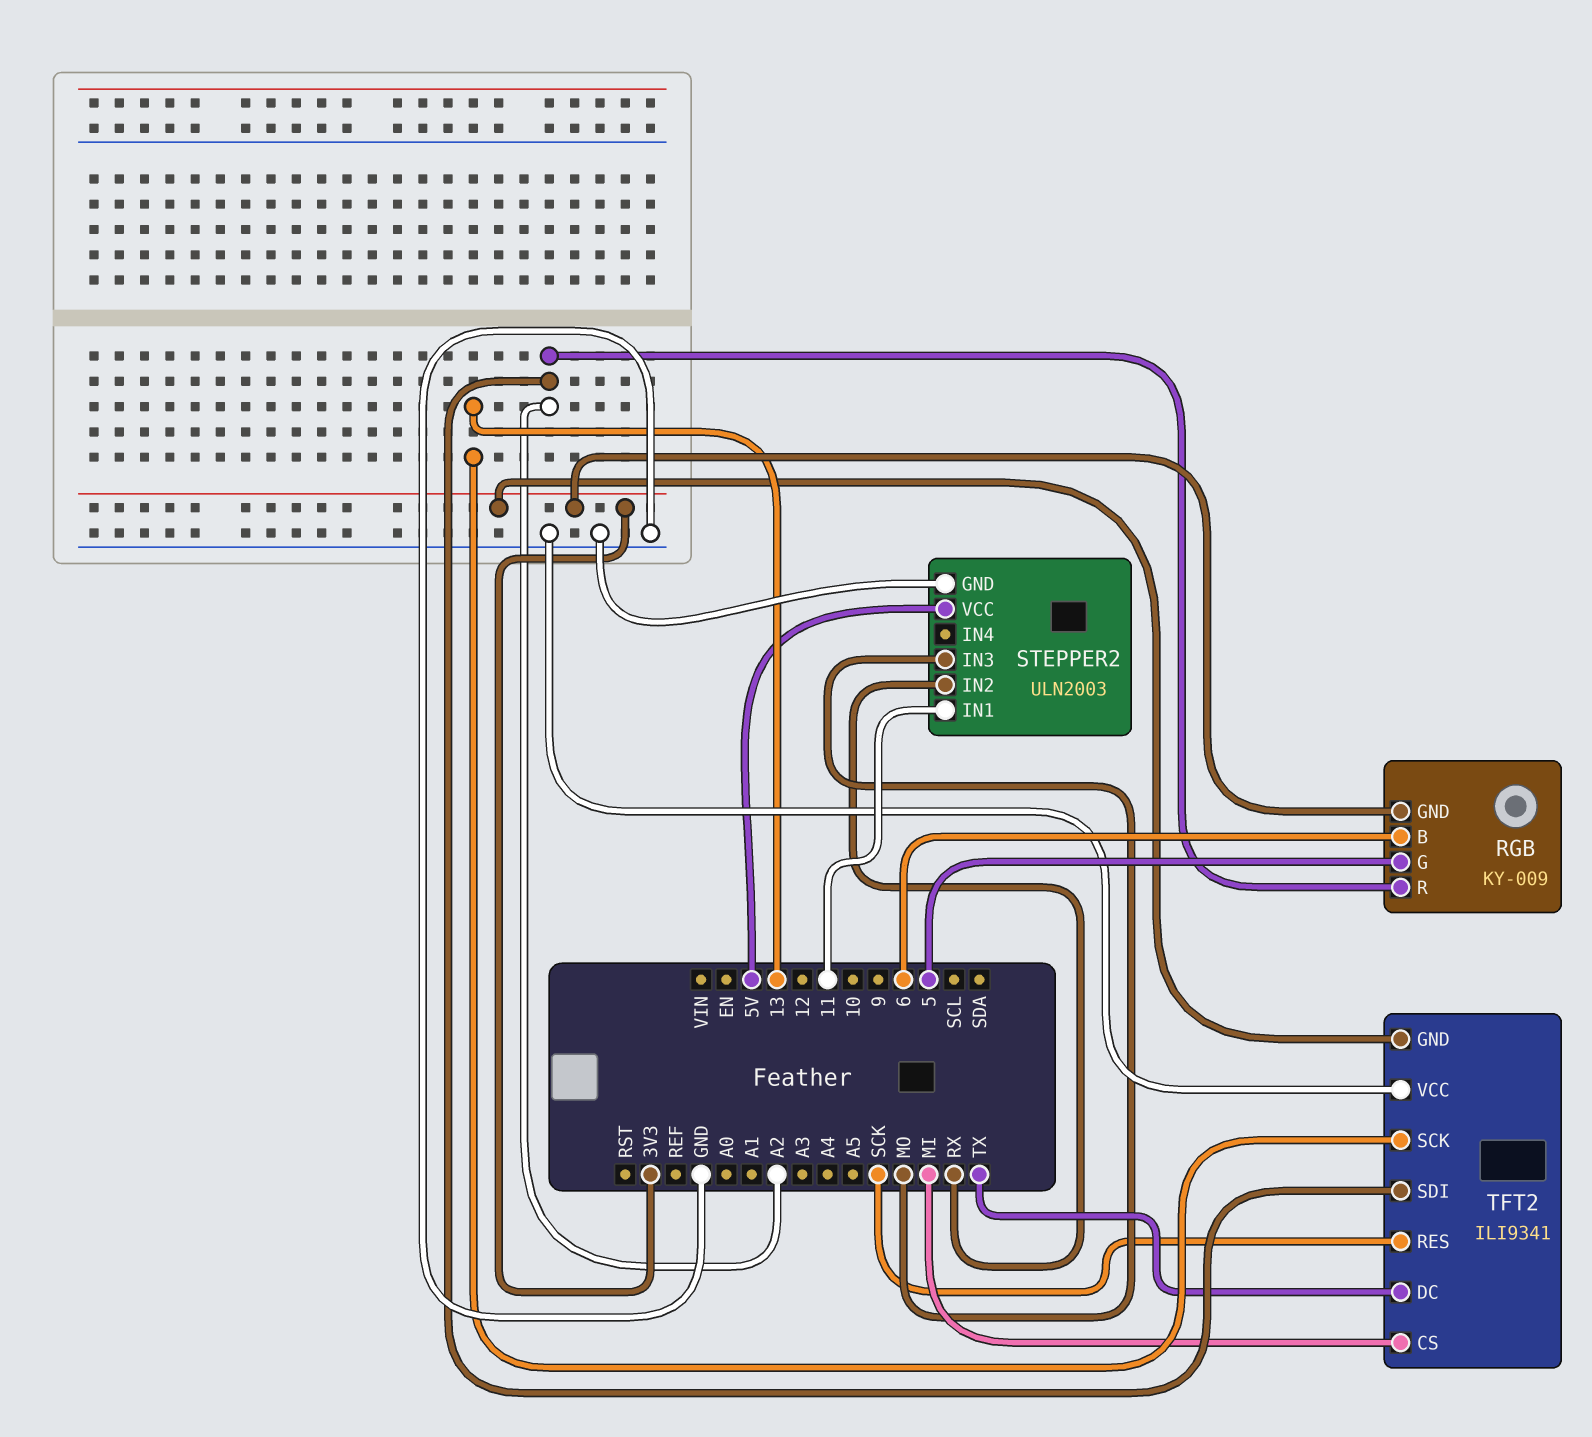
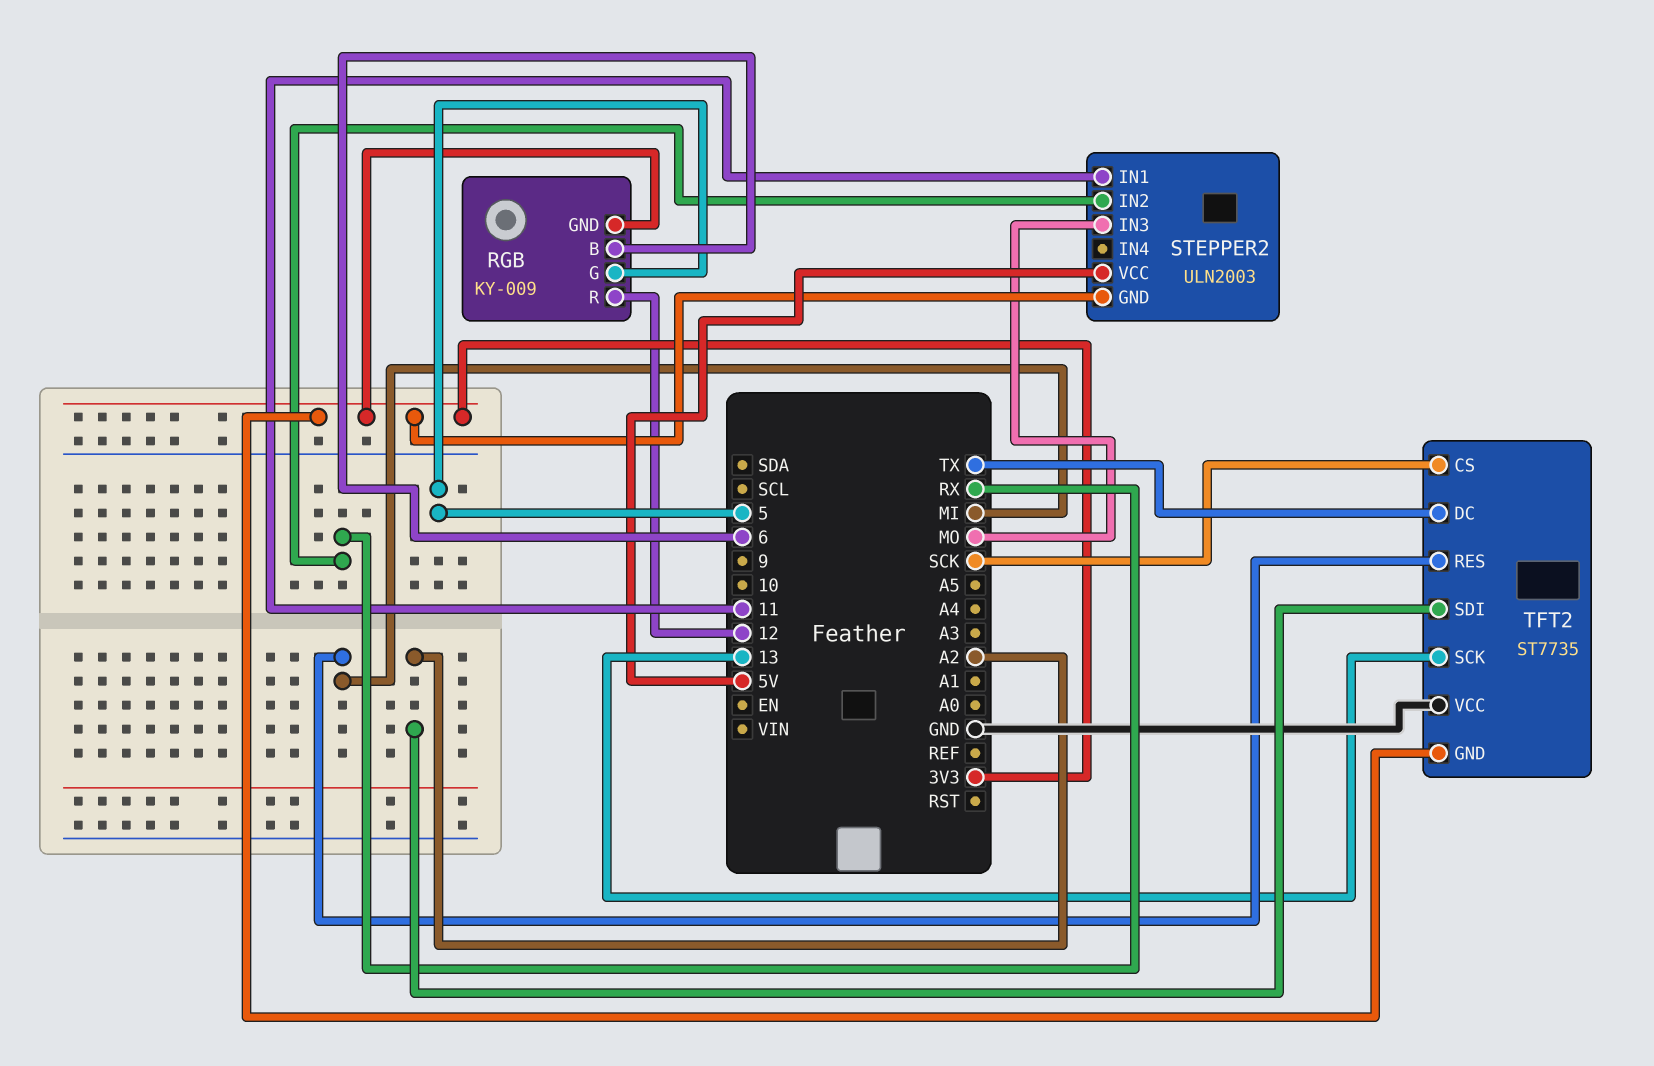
RGB pin R: A2 -> 12
STEPPER2 pin GND: GND -> 3V3
TFT2: ILI9341 -> ST7735
TFT2 pin CS: MI -> SCK
TFT2 pin RES: SCK -> MI

